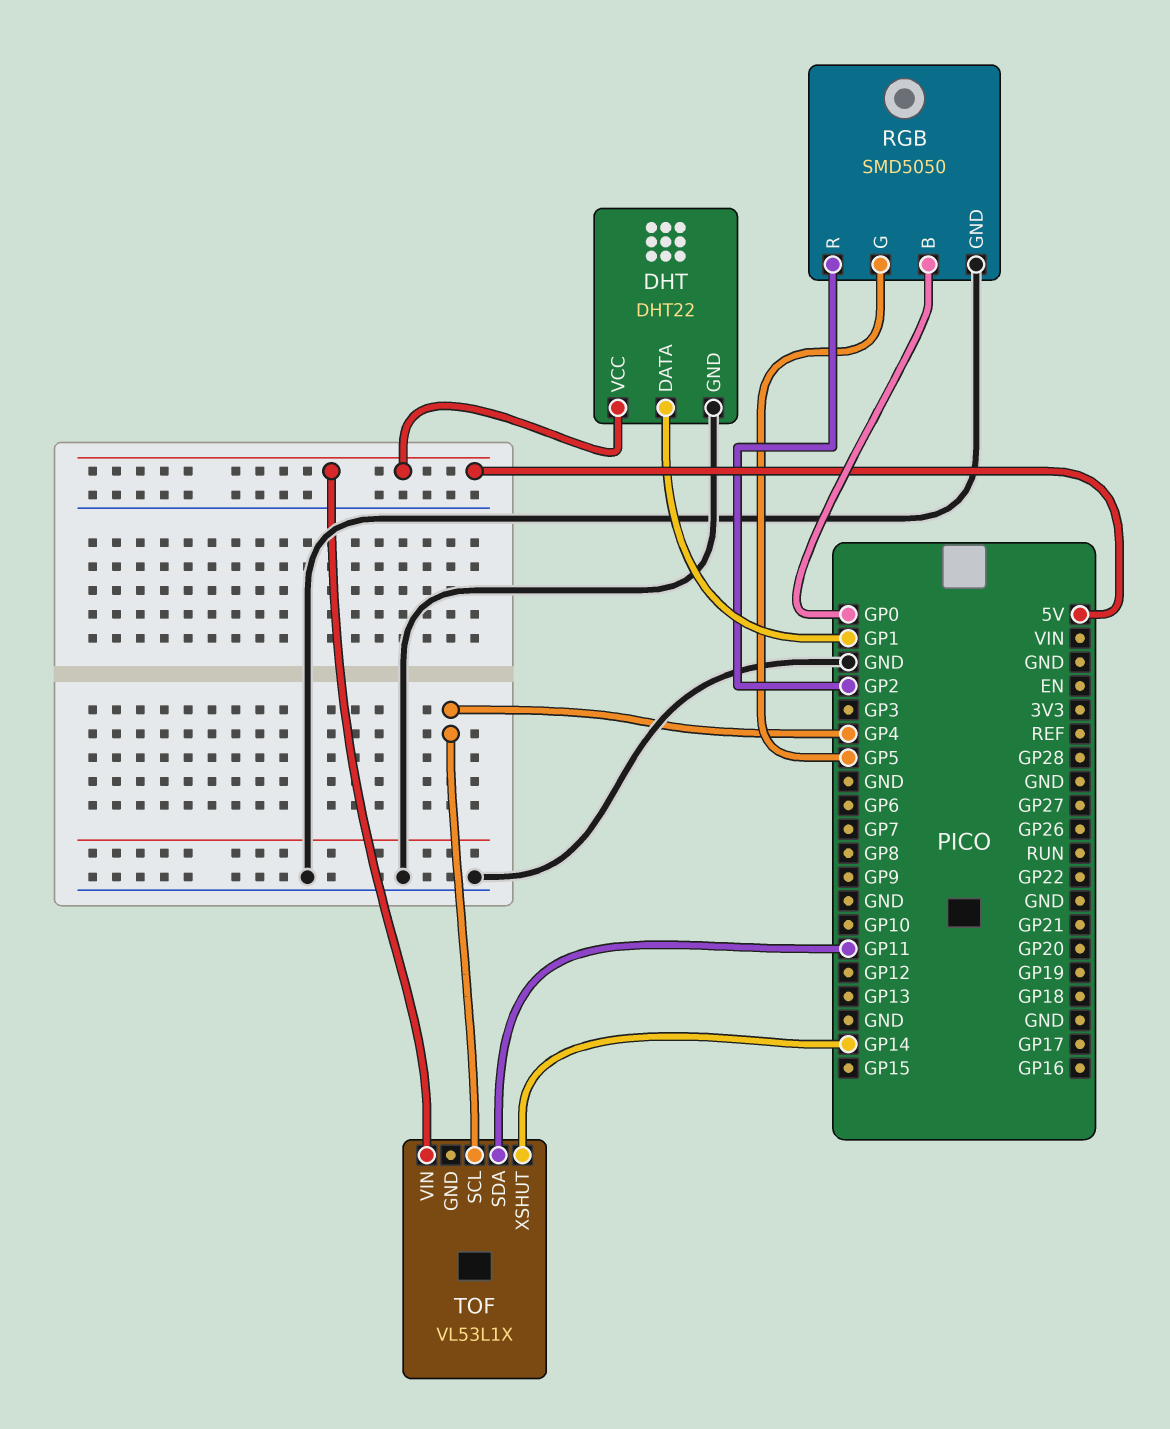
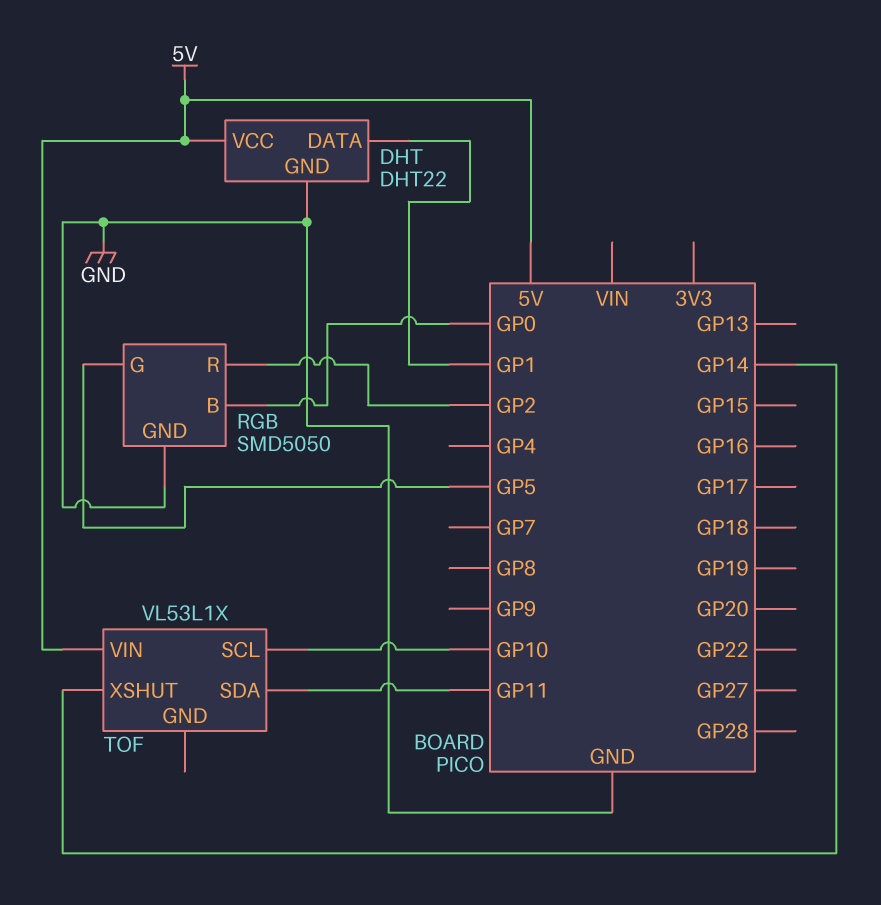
TOF pin SCL: GP4 -> GP10

